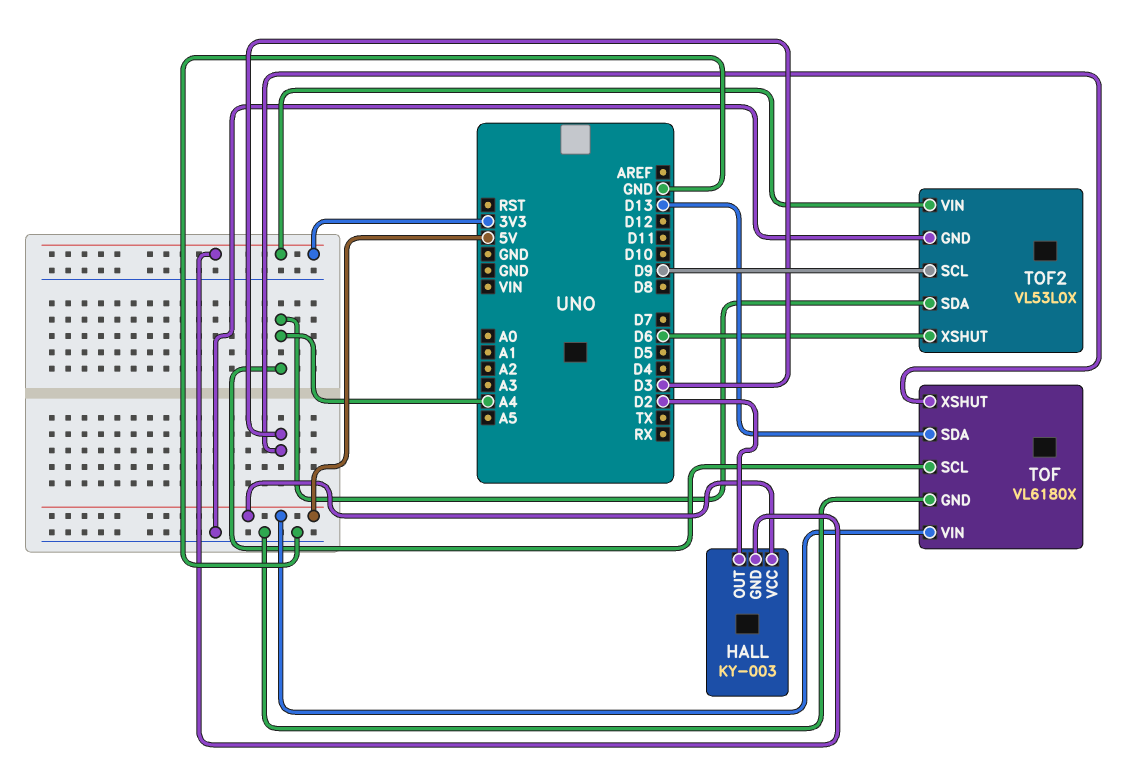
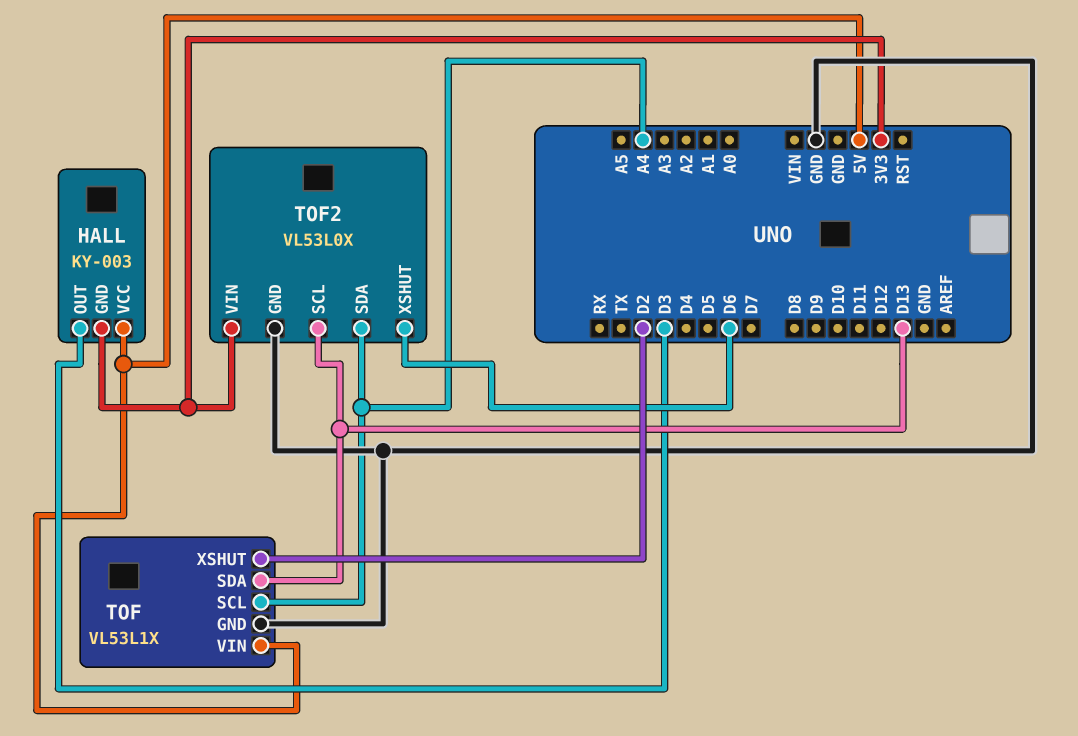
HALL pin OUT: D2 -> D3
TOF: VL6180X -> VL53L1X
TOF pin XSHUT: D3 -> D2
TOF2 pin SCL: D9 -> D13

